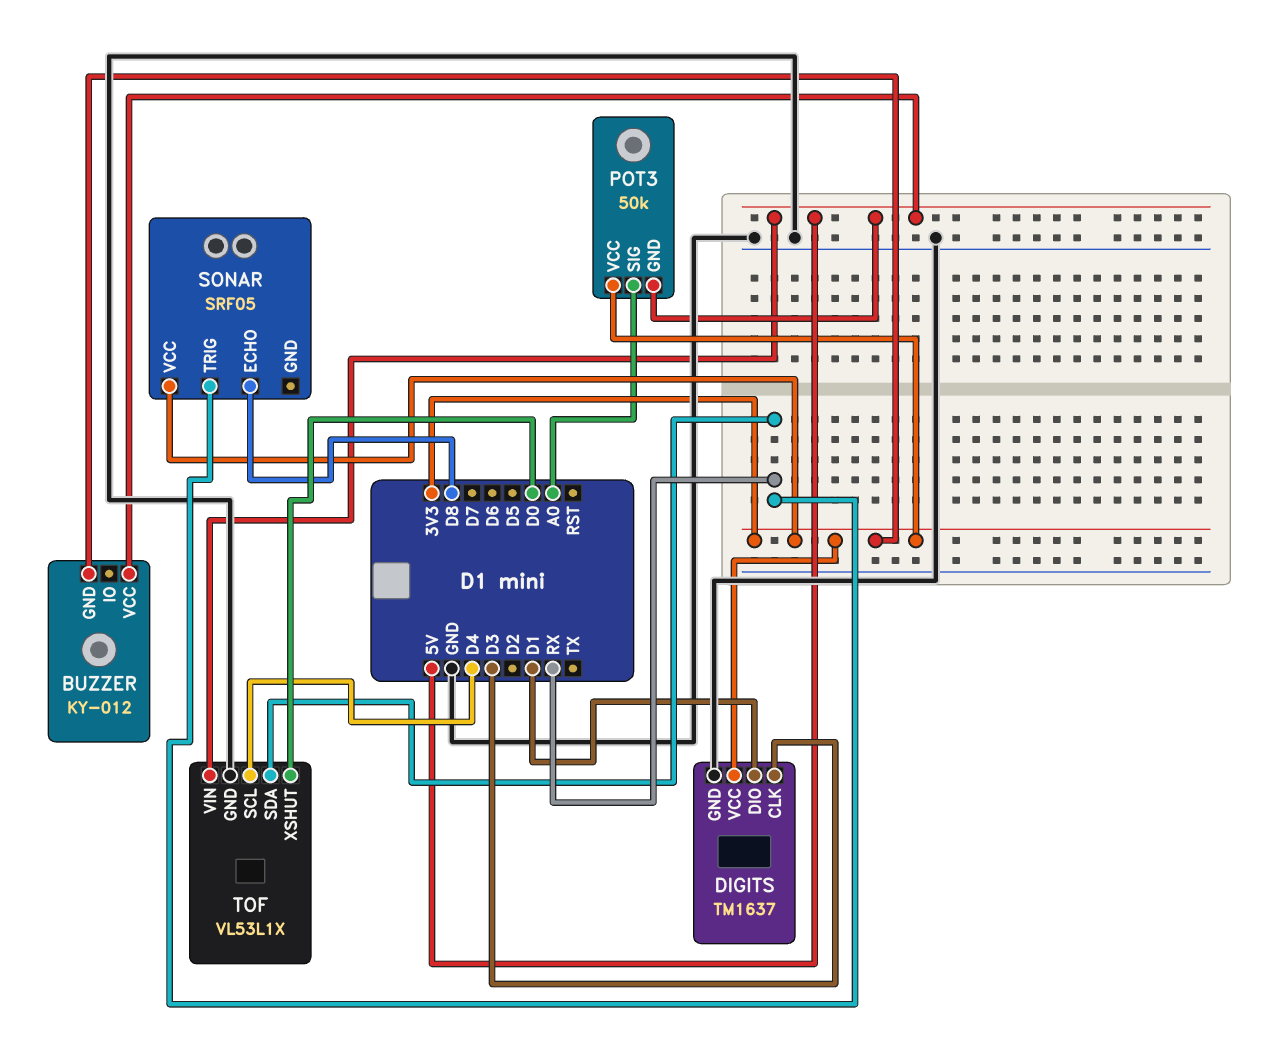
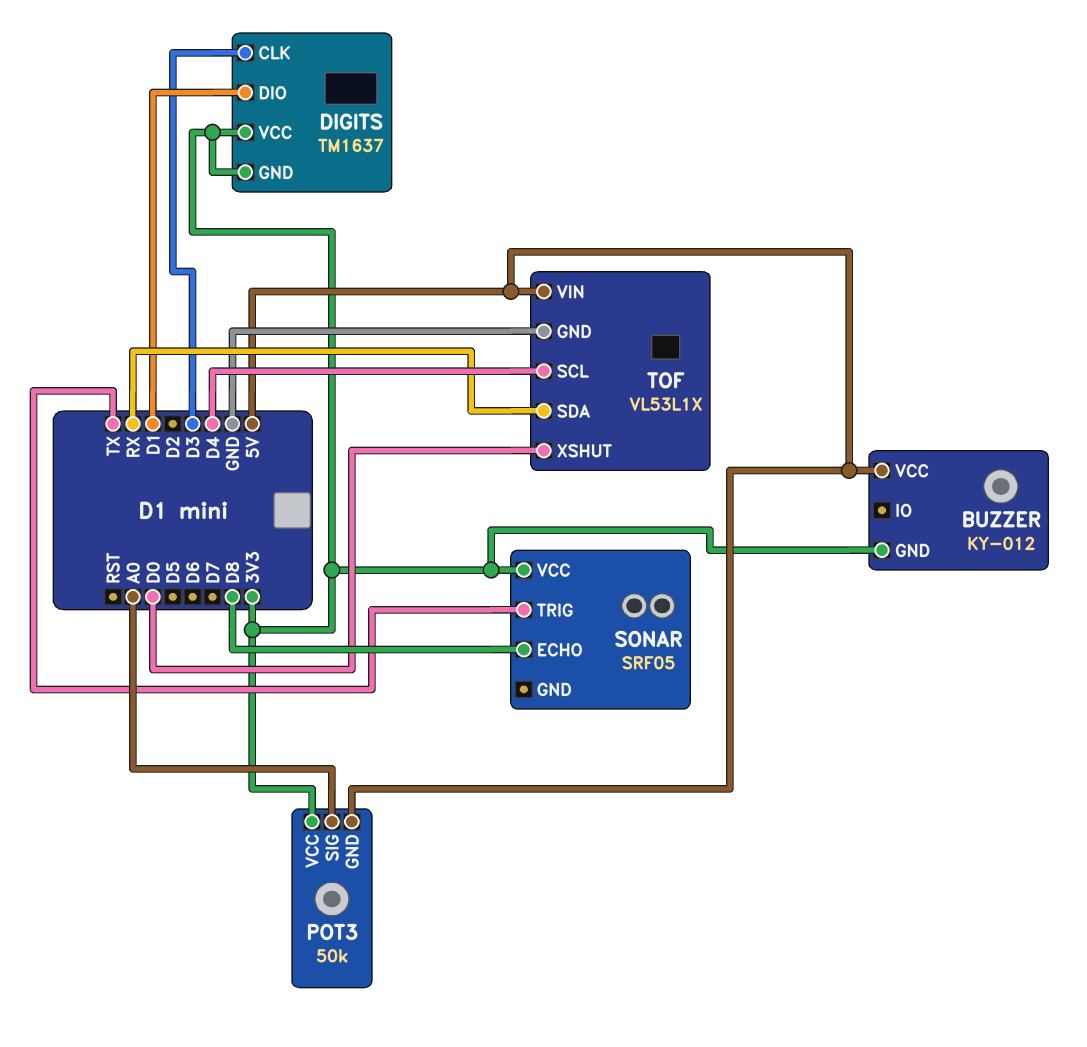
DIGITS pin GND: GND -> 3V3
SONAR pin TRIG: RX -> TX

